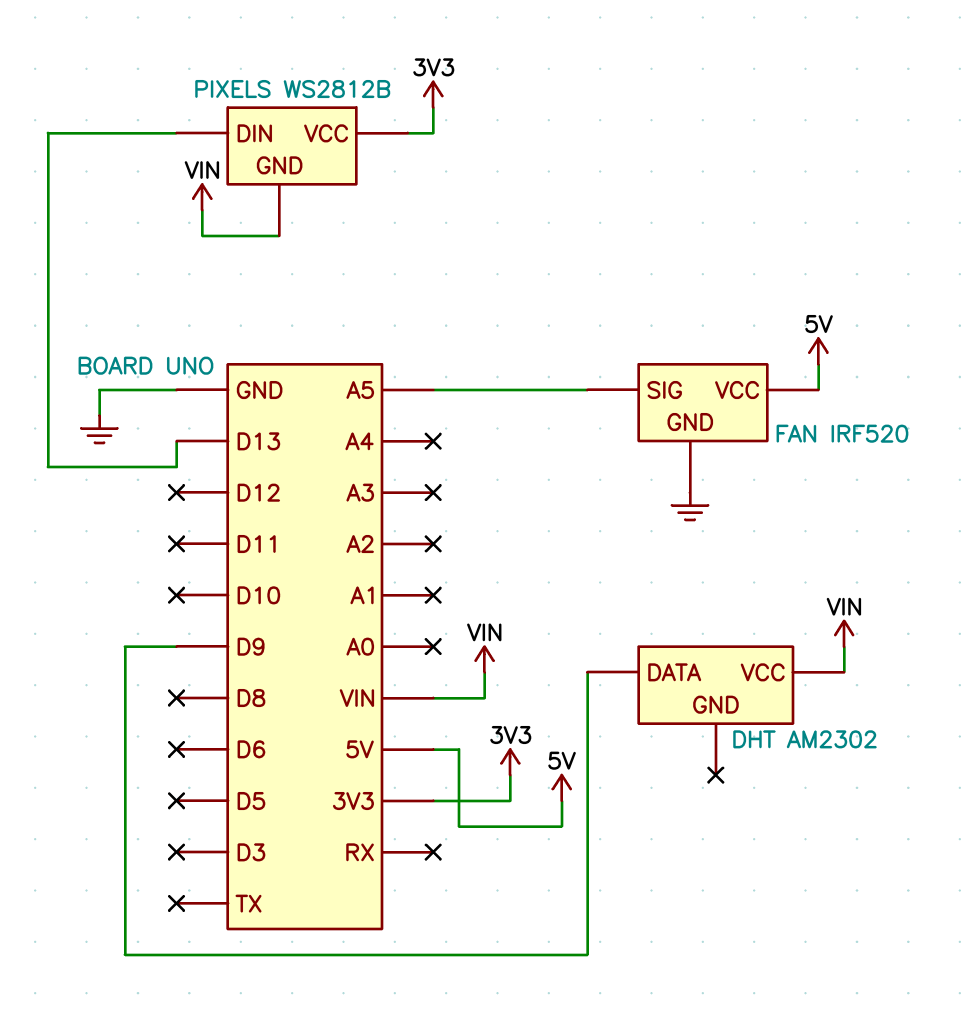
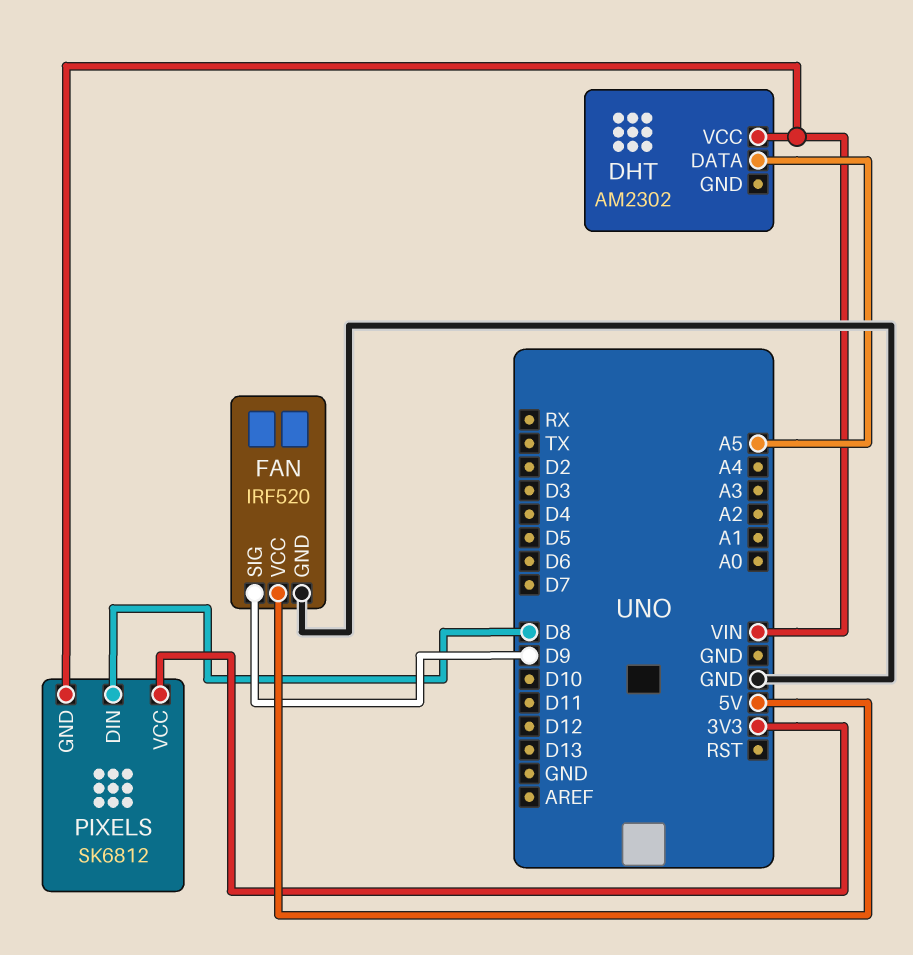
DHT pin DATA: D9 -> A5
FAN pin SIG: A5 -> D9
PIXELS: WS2812B -> SK6812
PIXELS pin DIN: D13 -> D8

